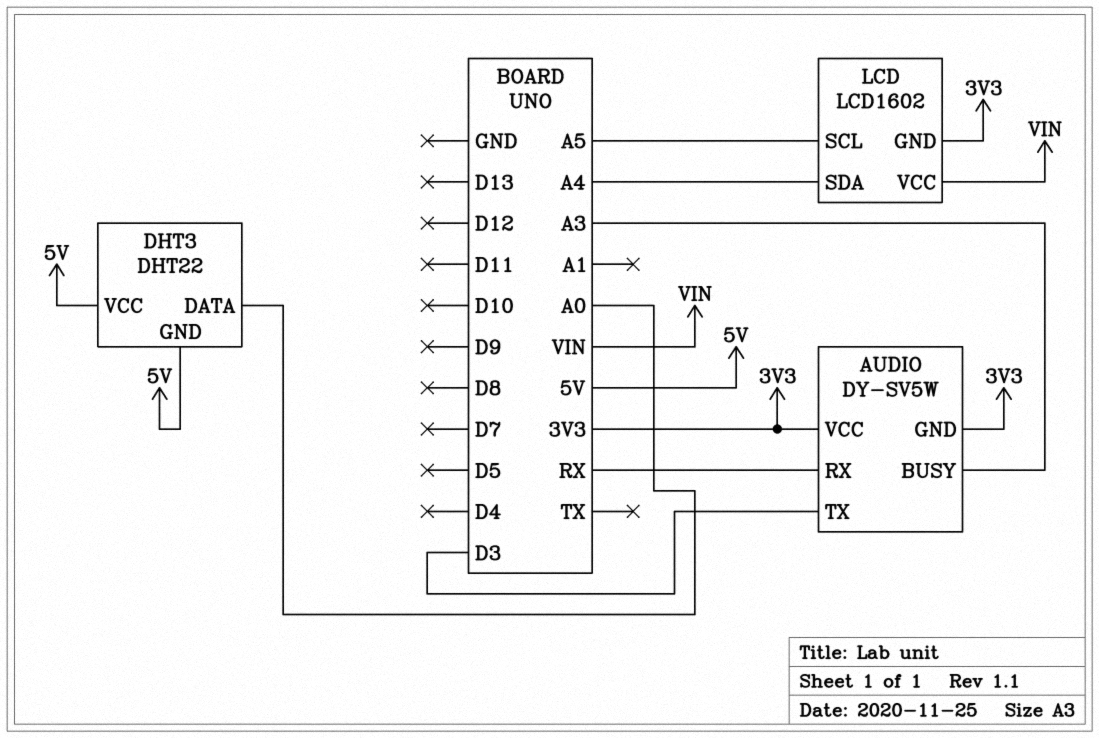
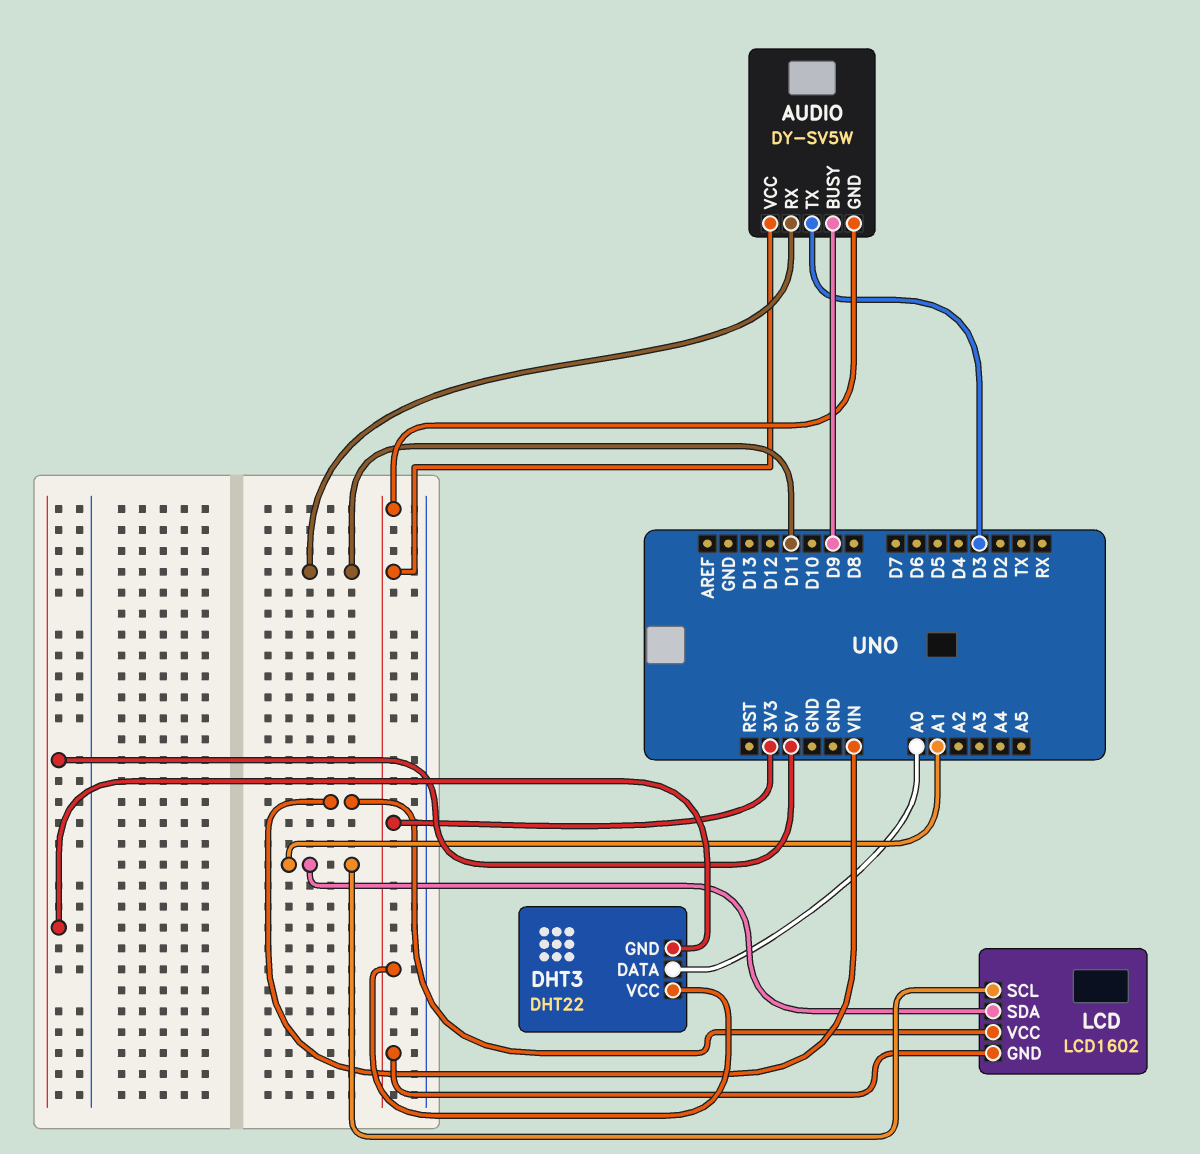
AUDIO pin BUSY: A3 -> D9
AUDIO pin RX: RX -> D11
DHT3 pin VCC: 5V -> 3V3
LCD pin SCL: A5 -> A1
LCD pin SDA: A4 -> A1

